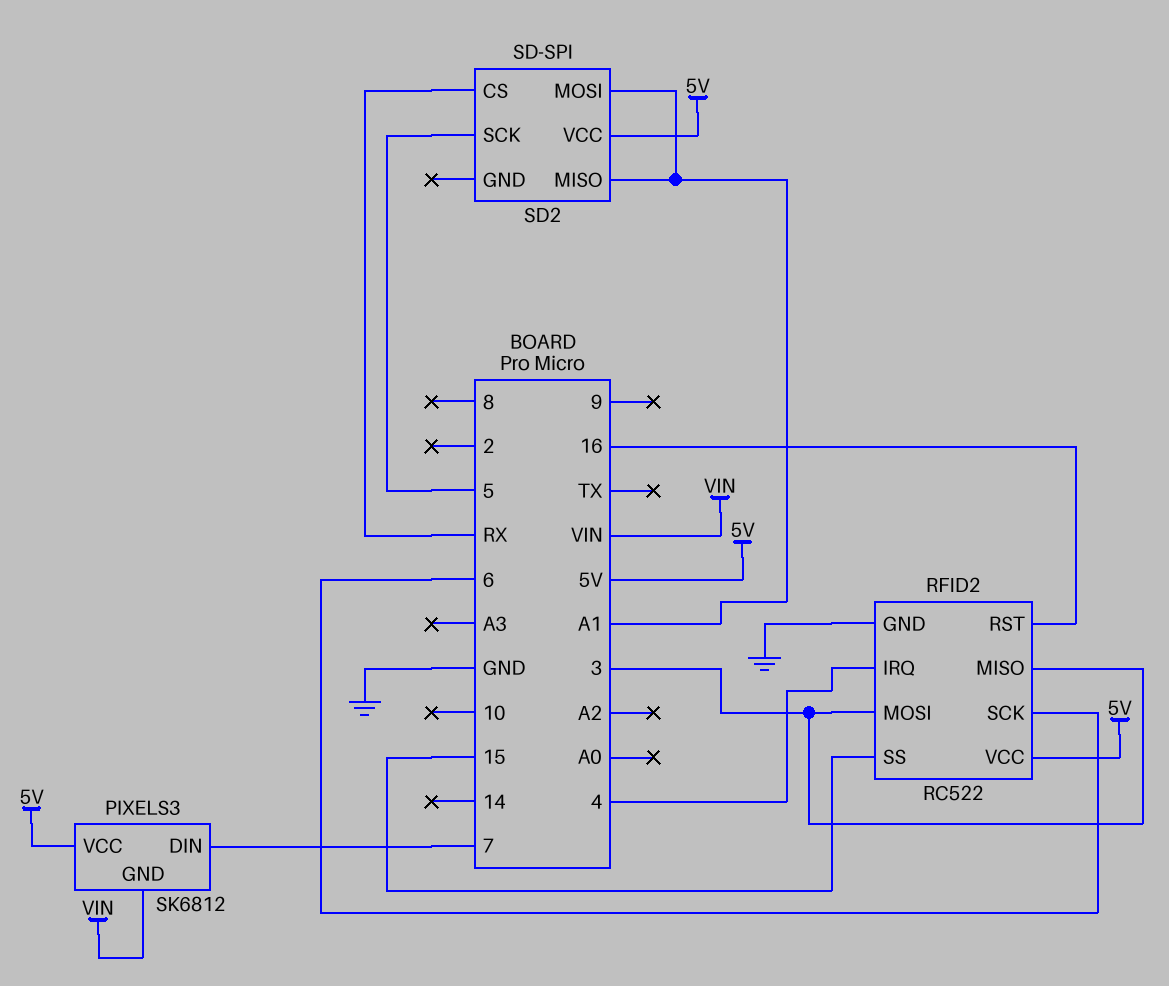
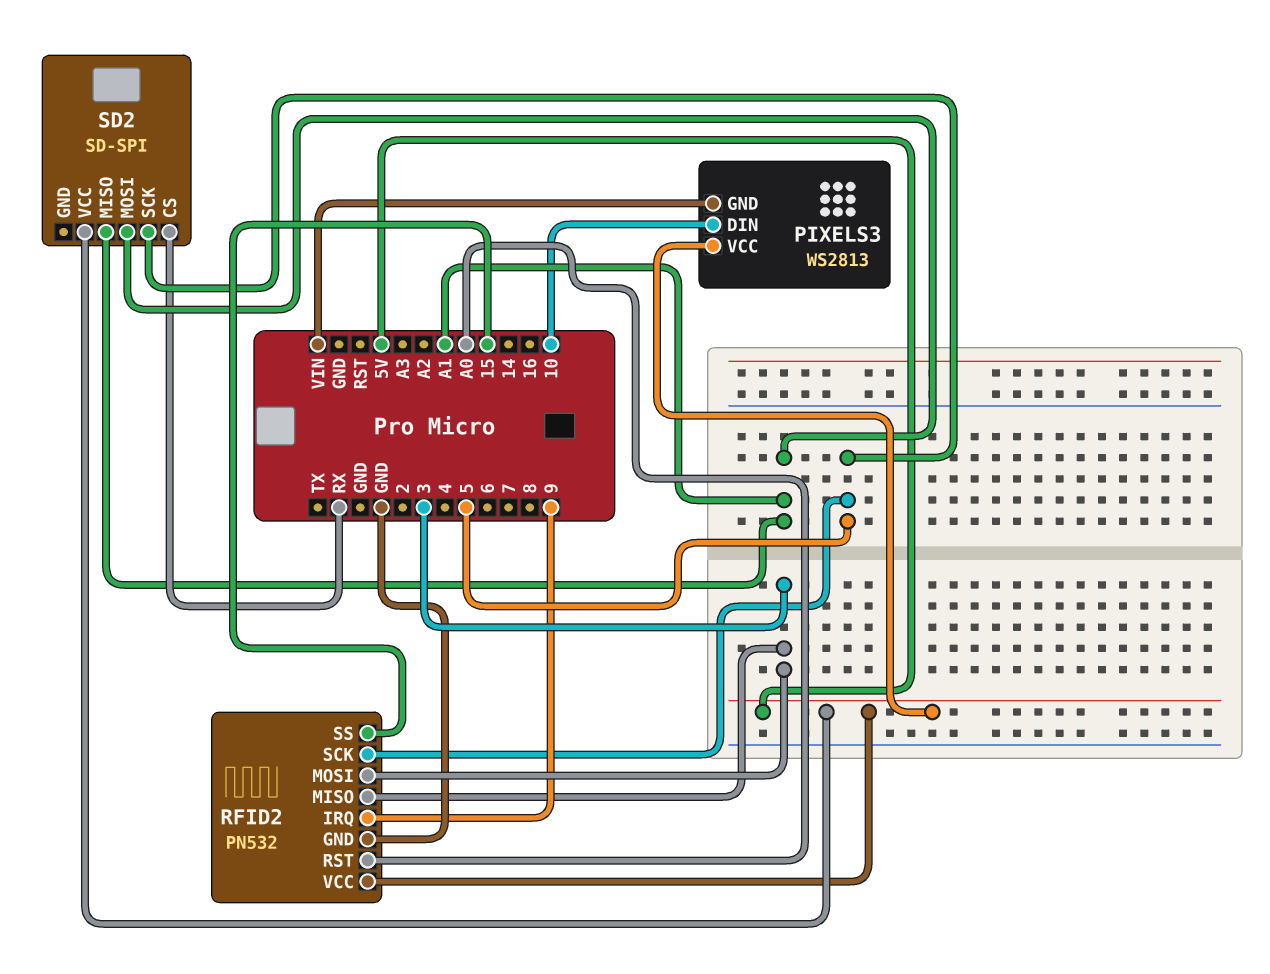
PIXELS3: SK6812 -> WS2813
PIXELS3 pin DIN: 7 -> 10
RFID2: RC522 -> PN532
RFID2 pin IRQ: 4 -> 9
RFID2 pin RST: 16 -> A0
RFID2 pin SCK: 6 -> 5

